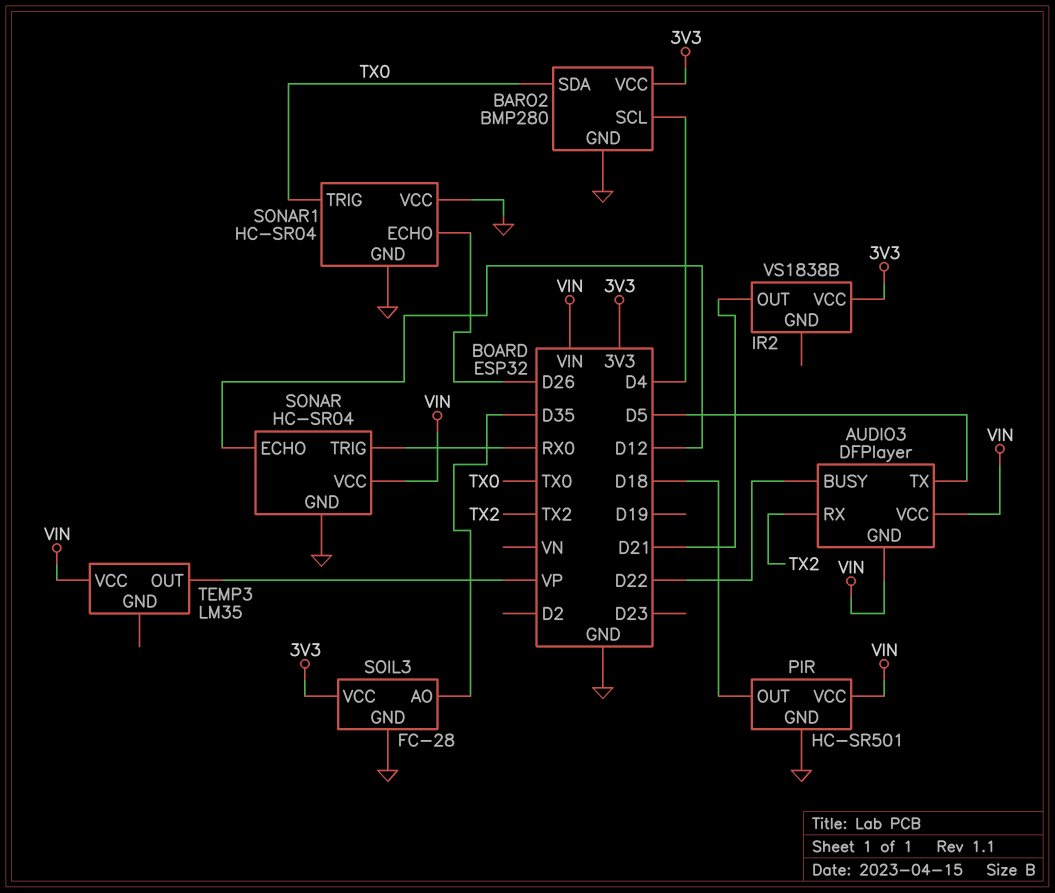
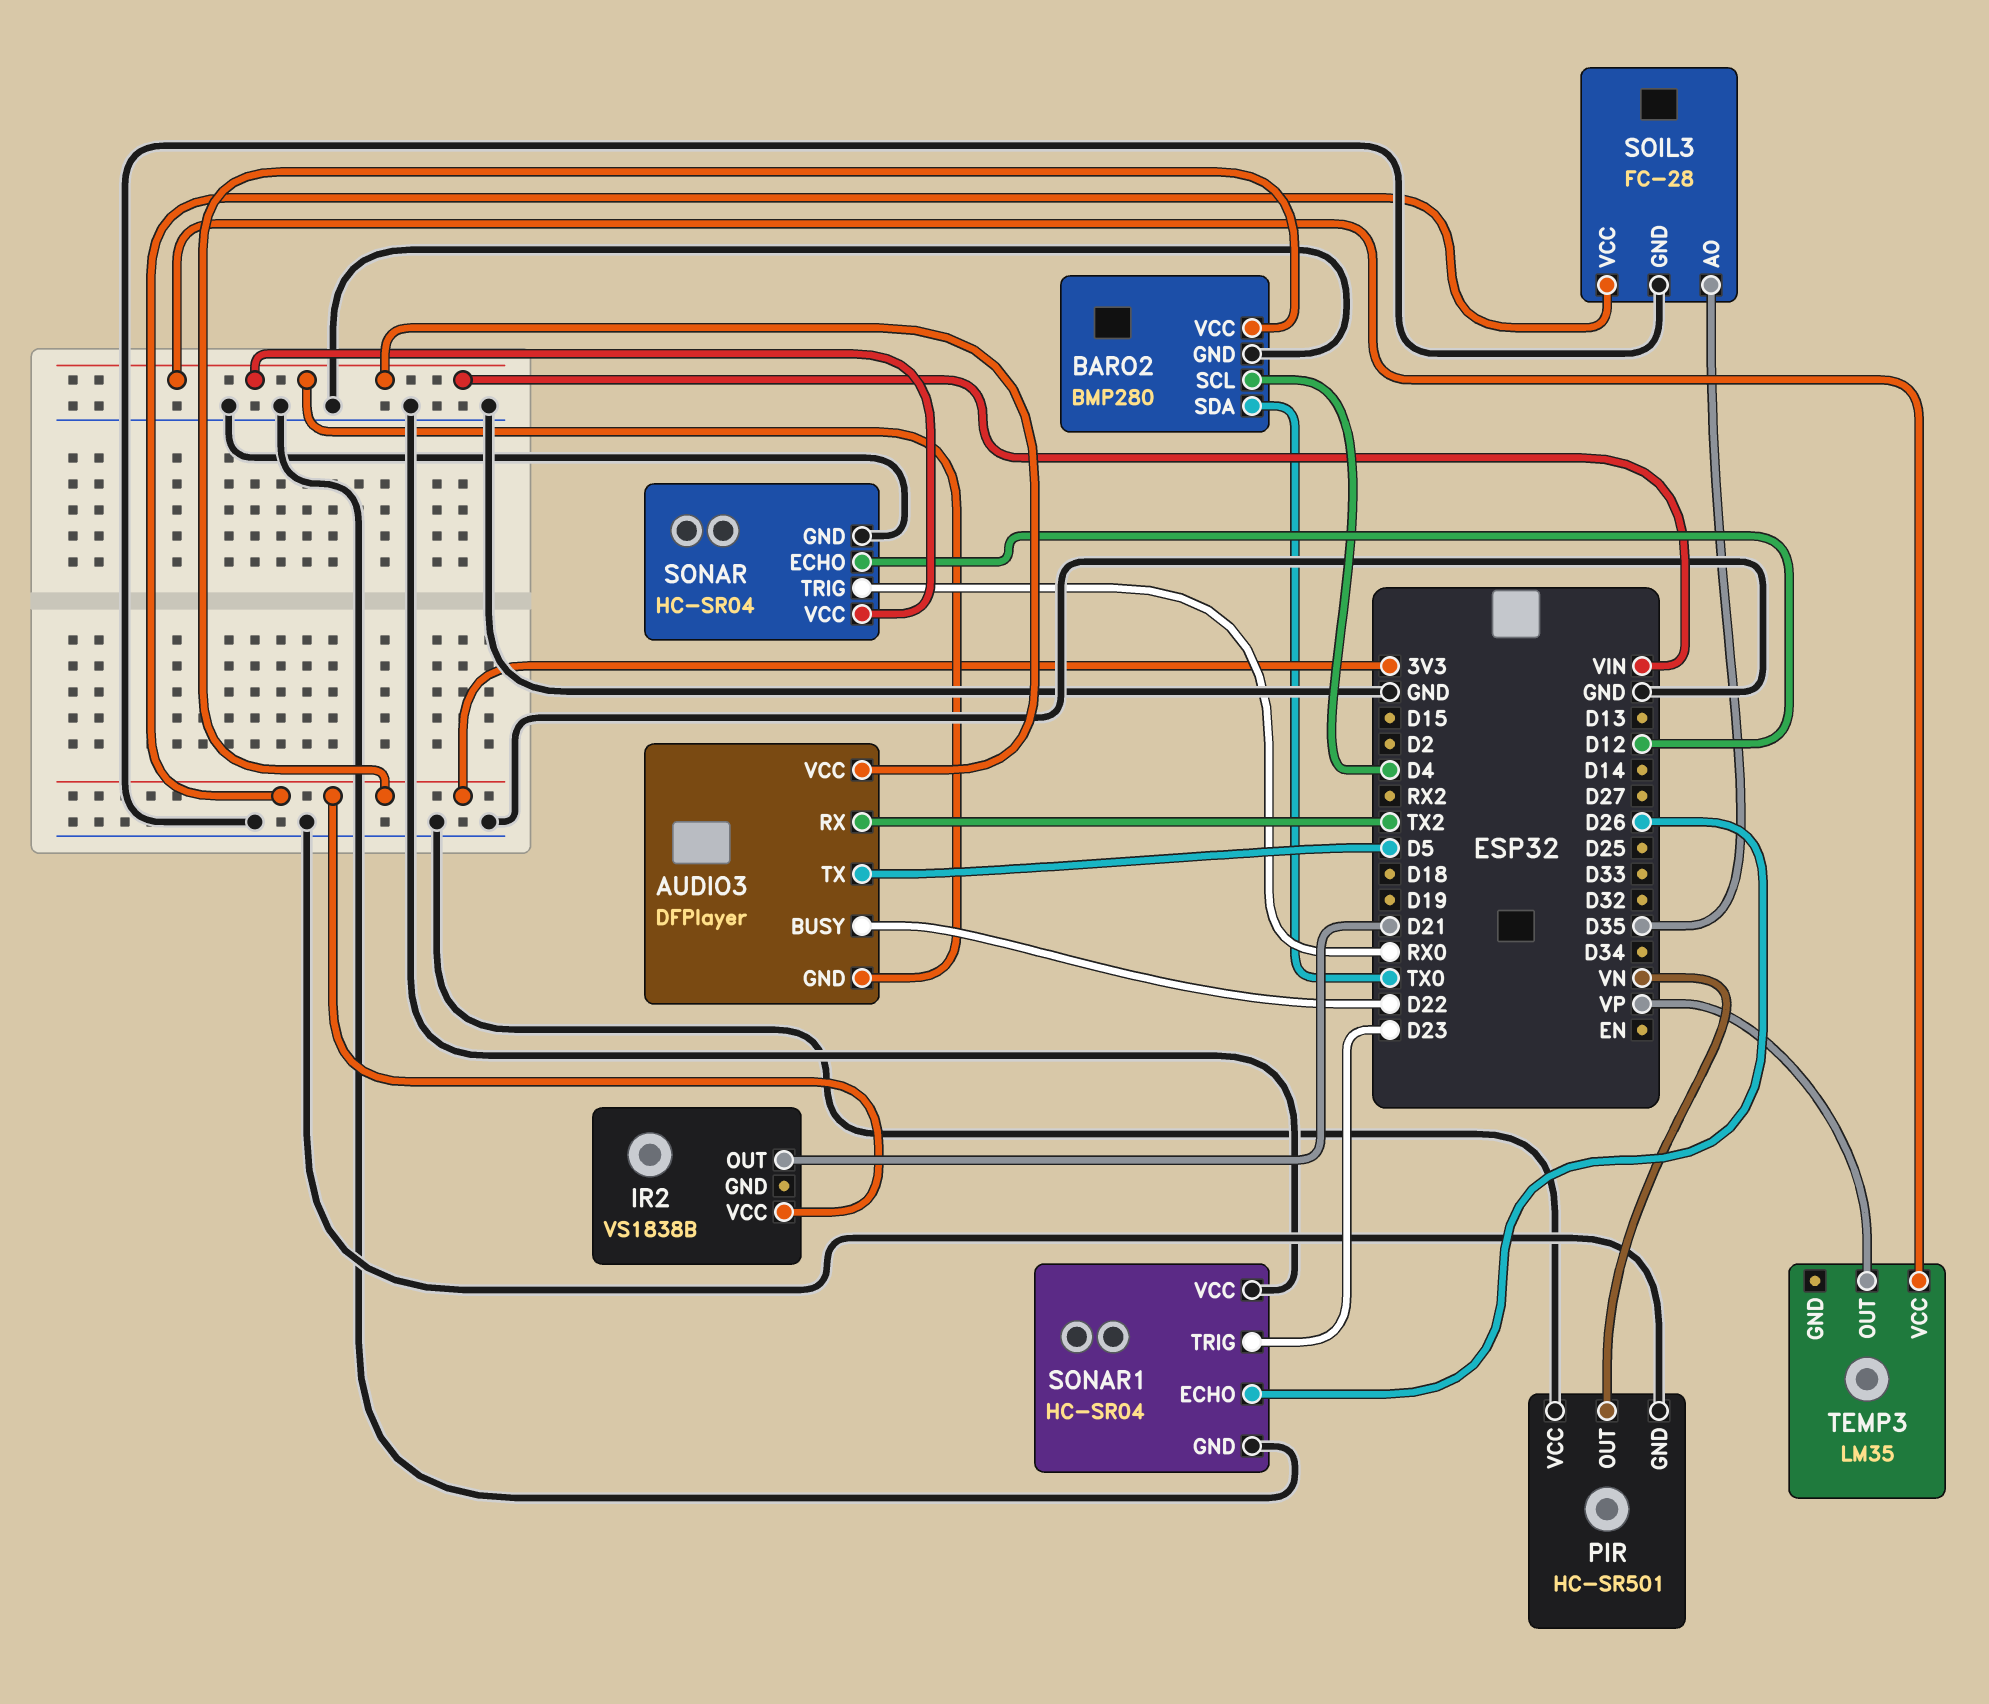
PIR pin OUT: D18 -> VN
PIR pin VCC: VIN -> GND
SONAR1 pin TRIG: TX0 -> D23

